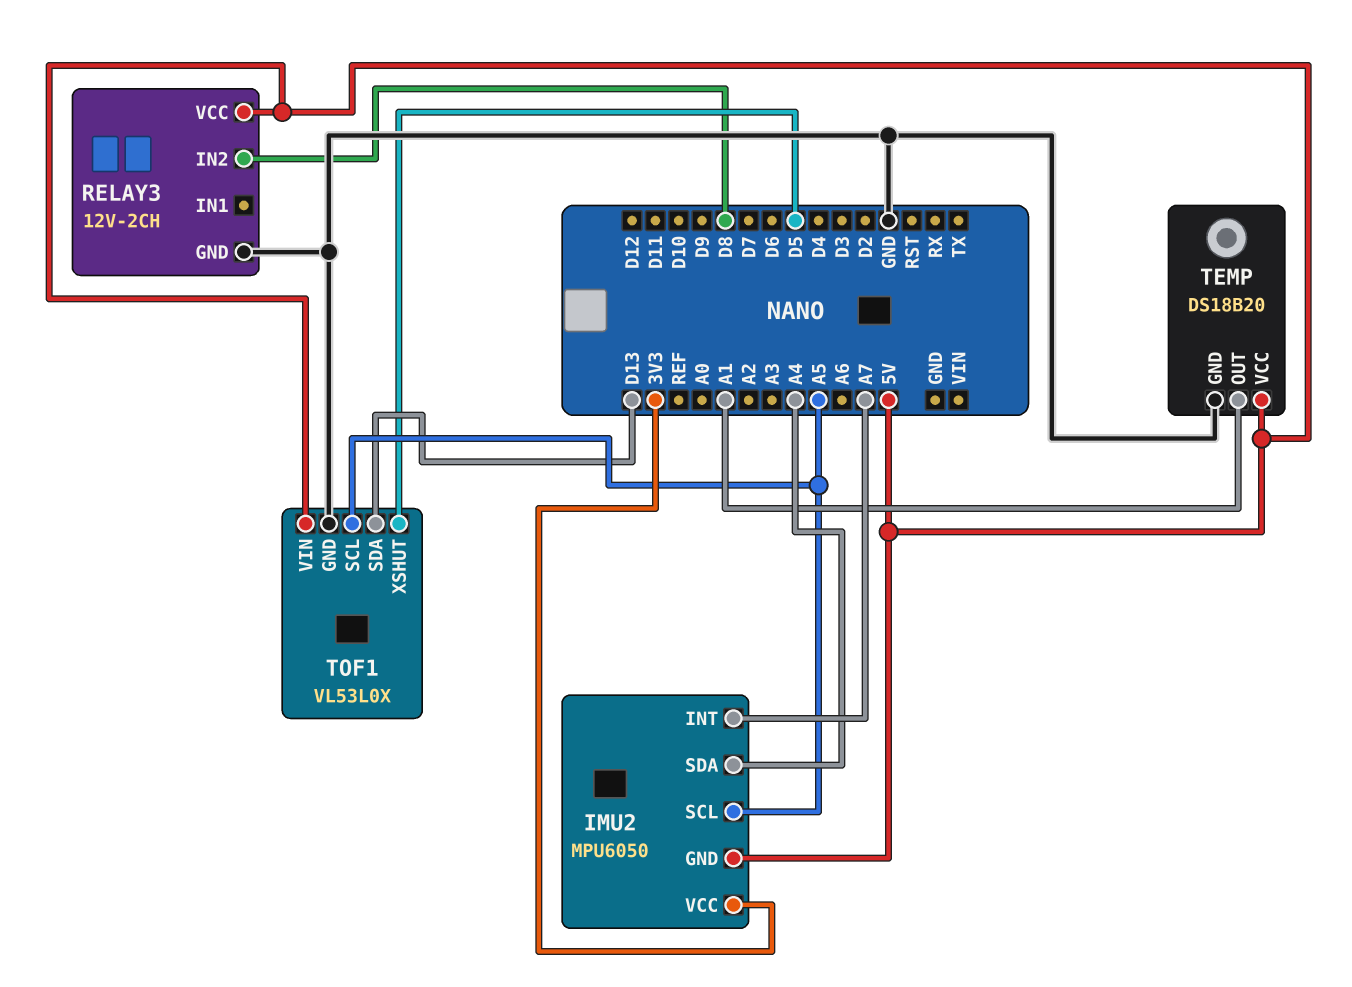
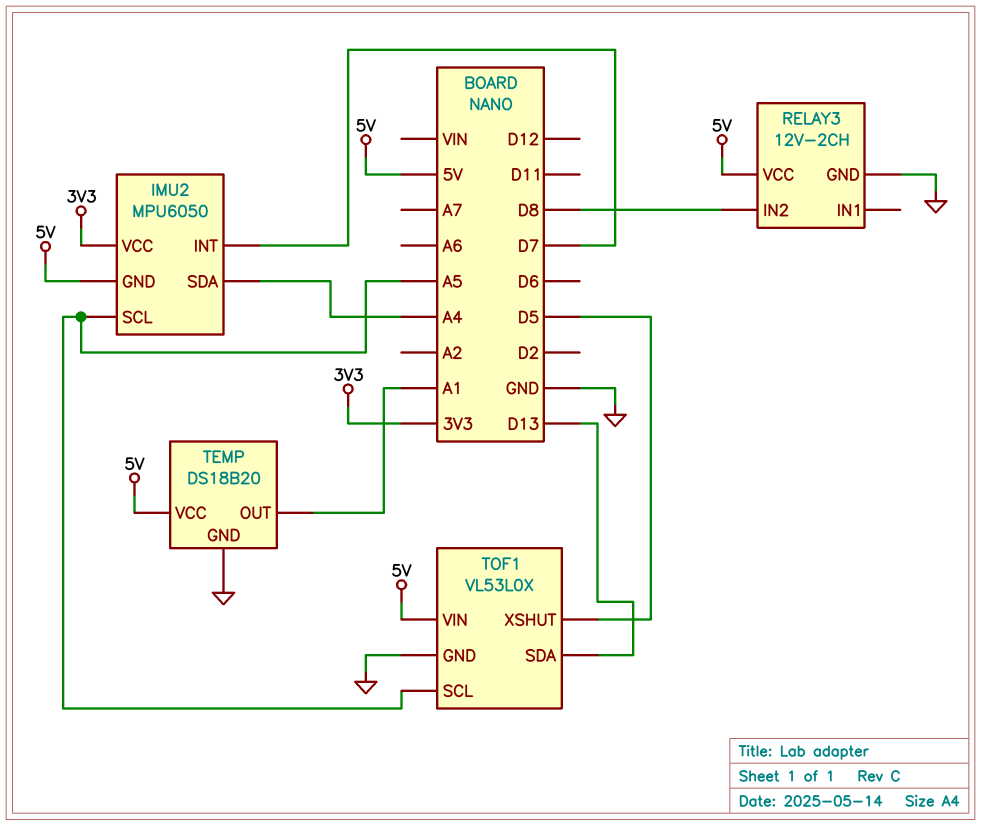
IMU2 pin INT: A7 -> D7

